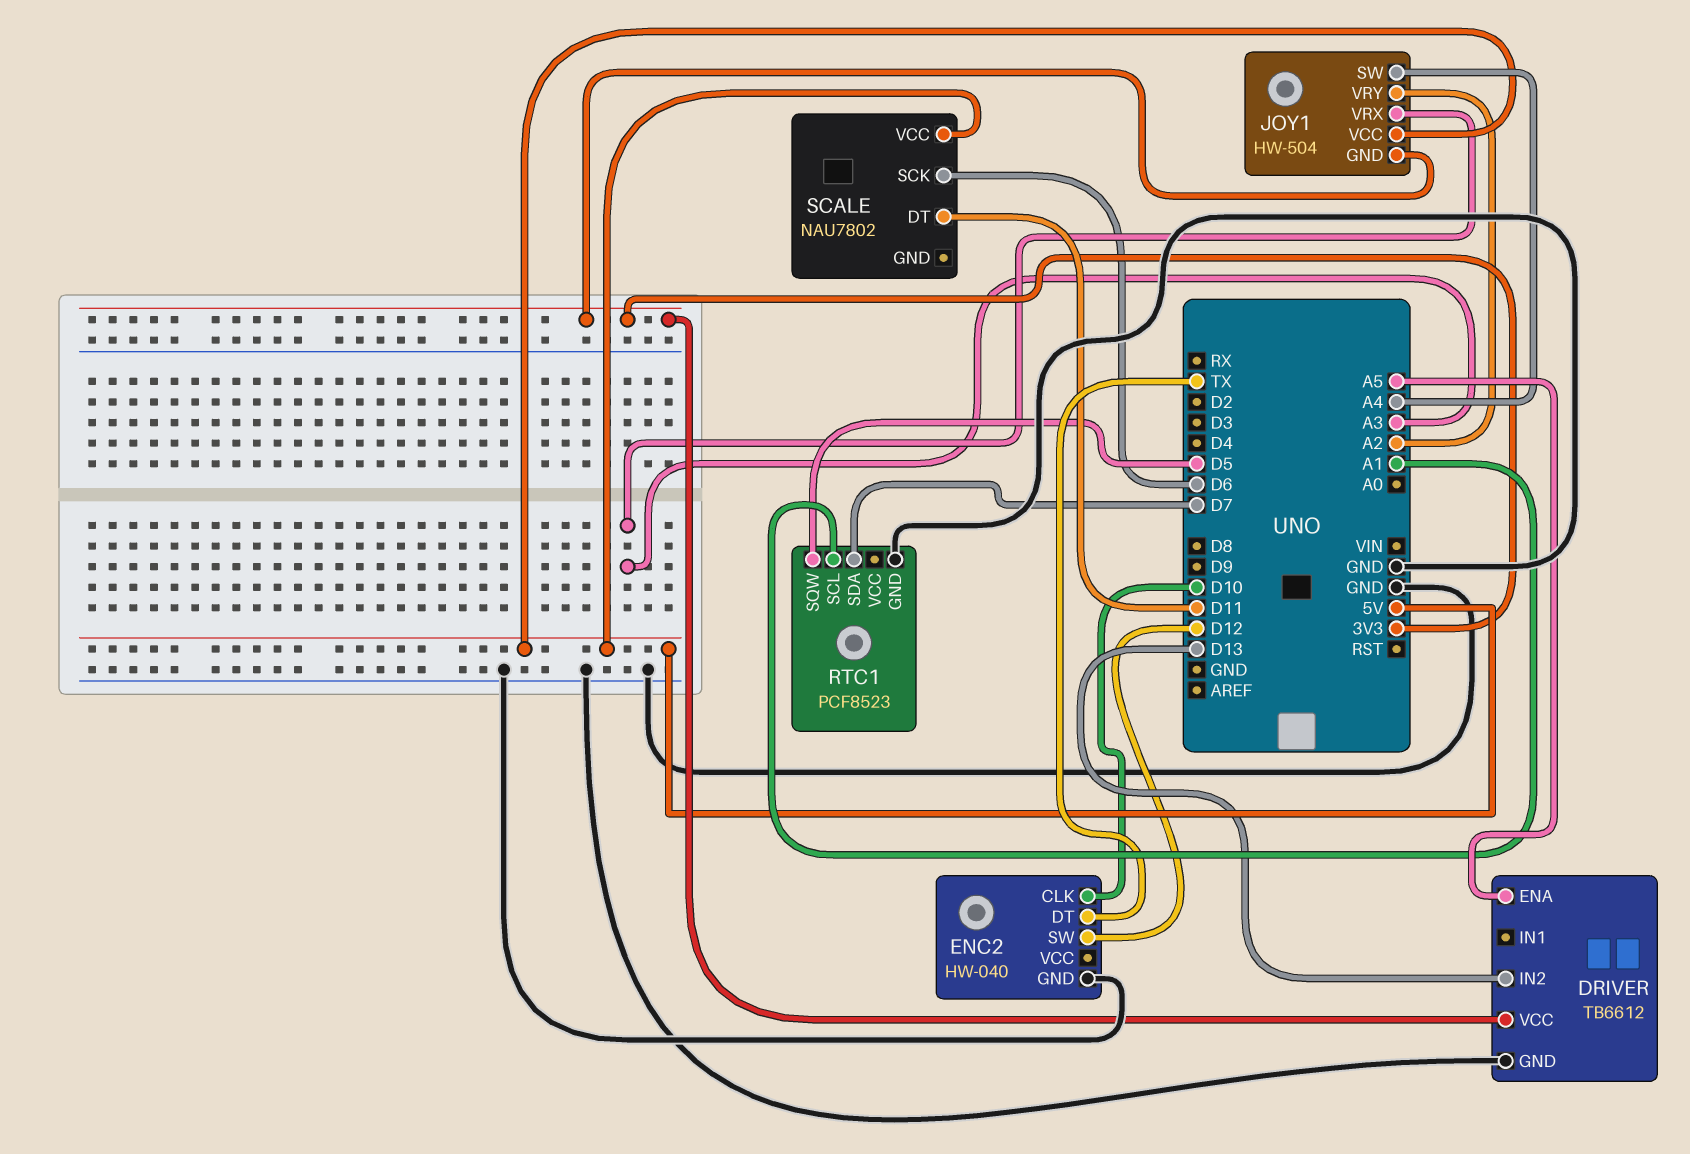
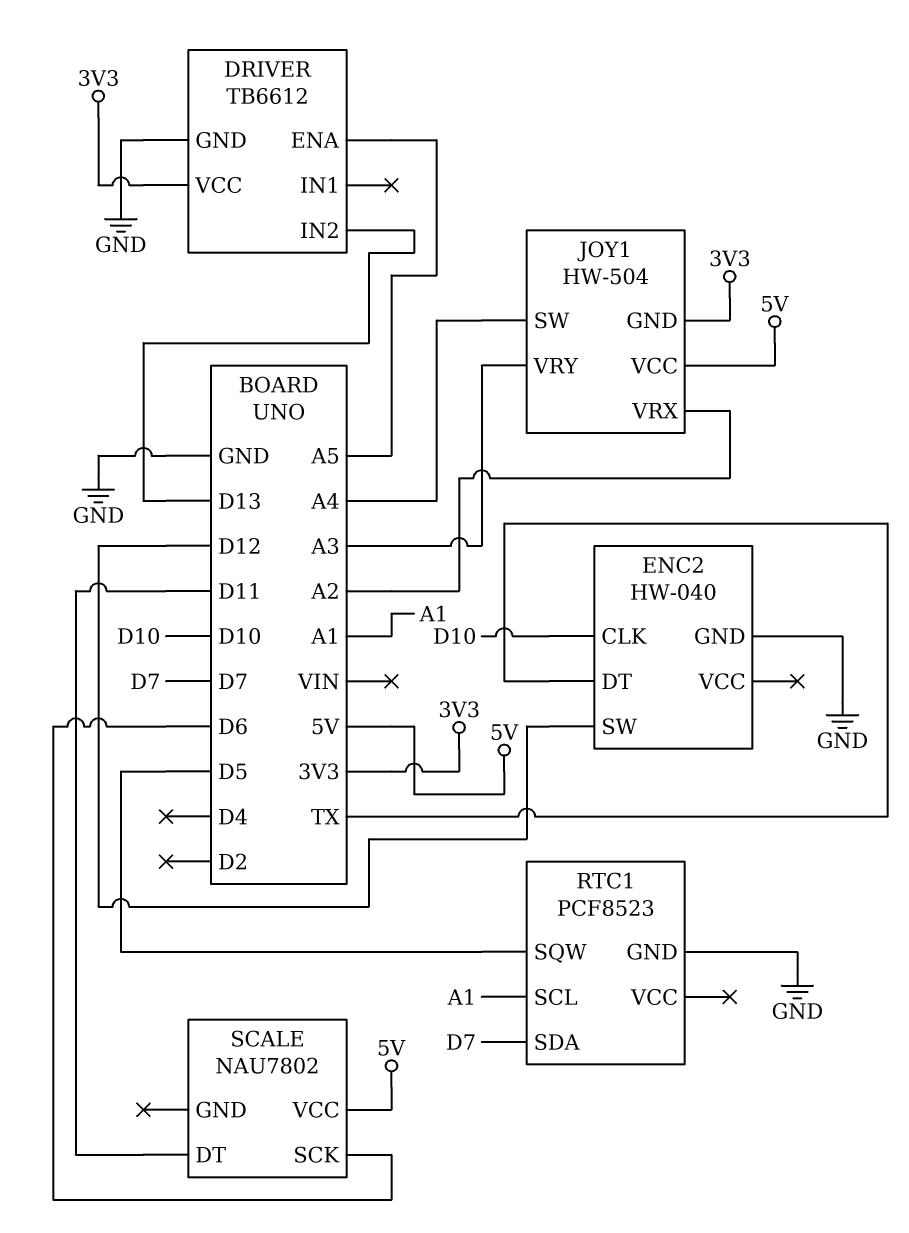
JOY1 pin VRX: A3 -> A2
JOY1 pin VRY: A2 -> A3

